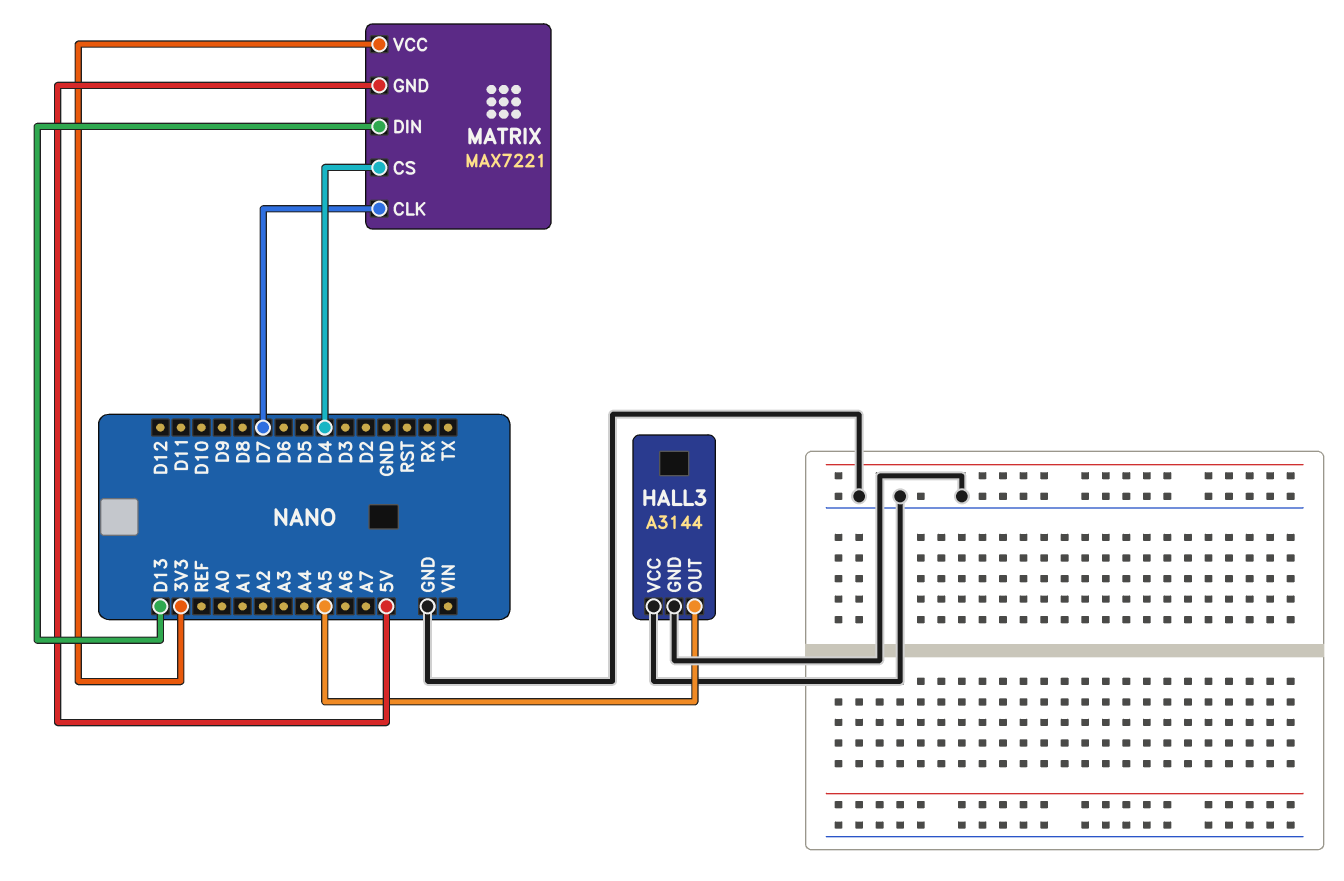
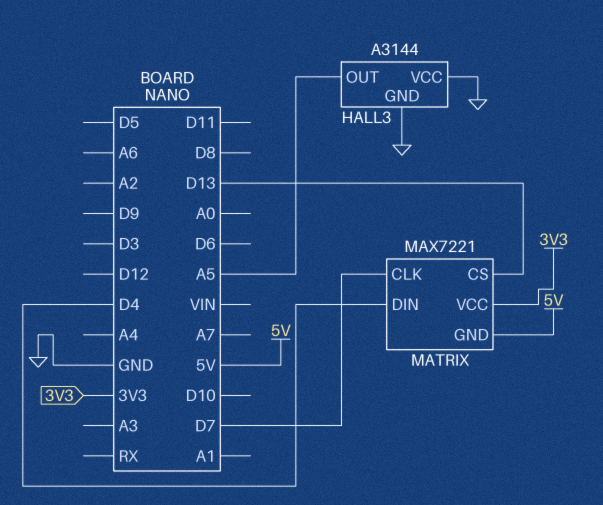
MATRIX pin CS: D4 -> D13
MATRIX pin DIN: D13 -> D4

